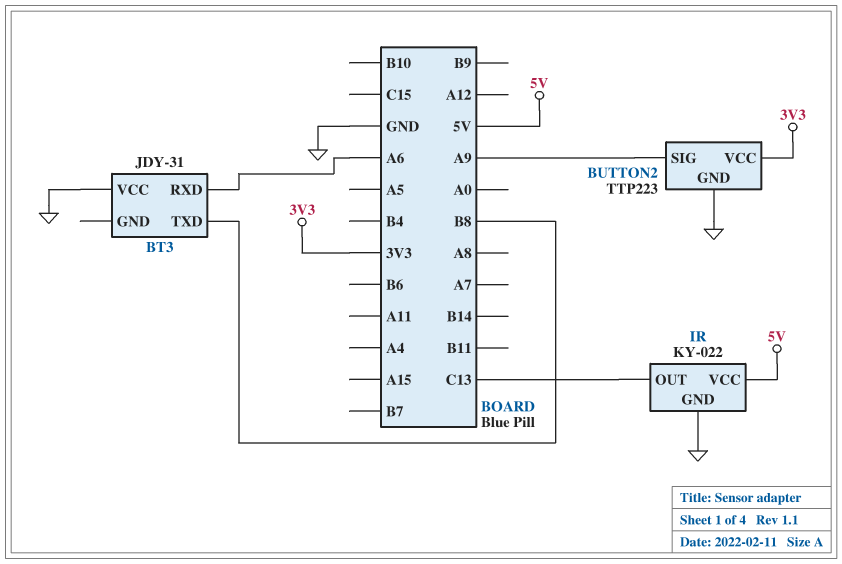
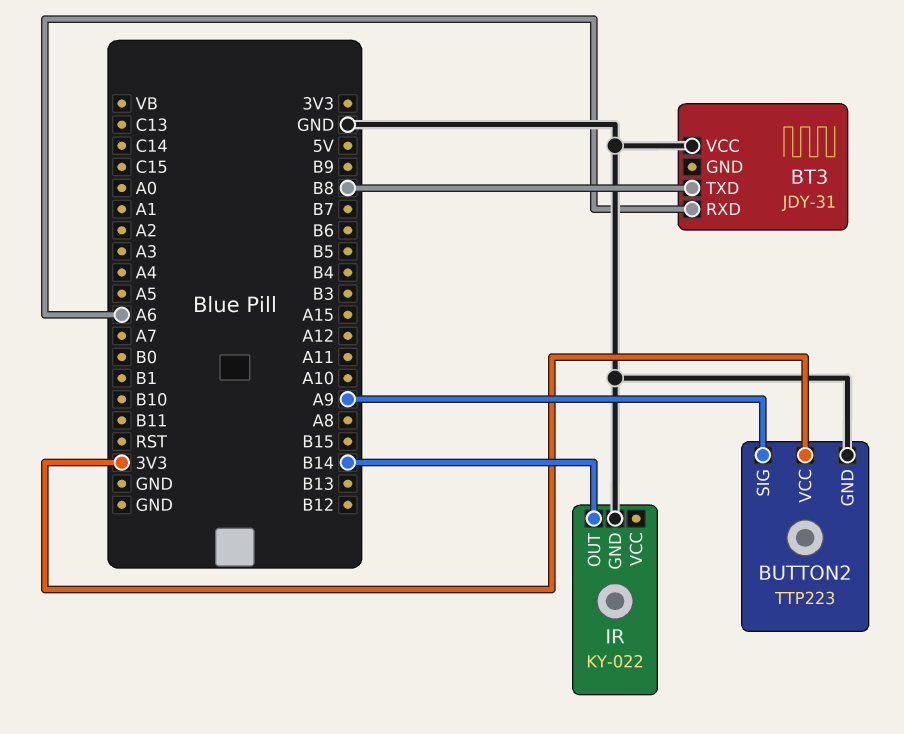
IR pin OUT: C13 -> B14
IR pin VCC: 5V -> none

